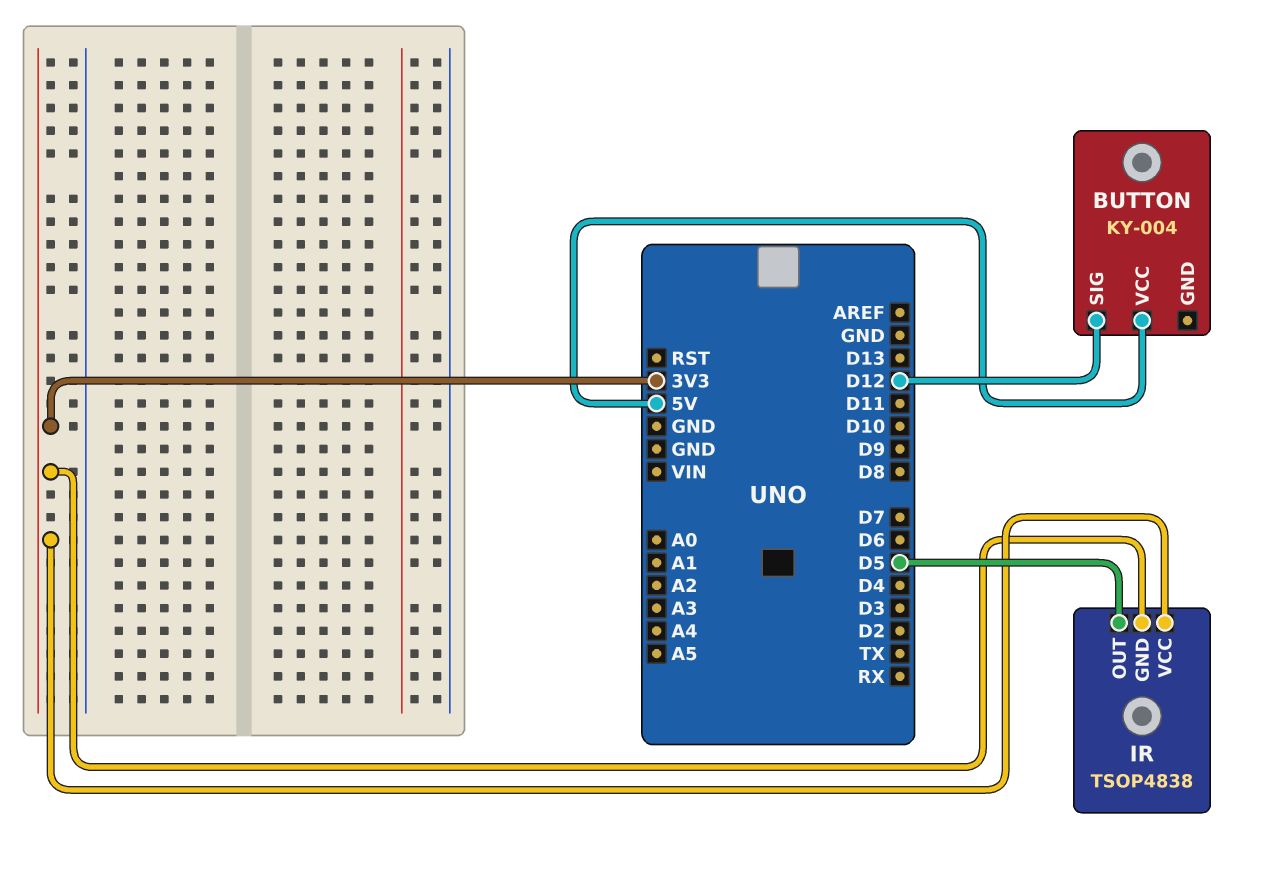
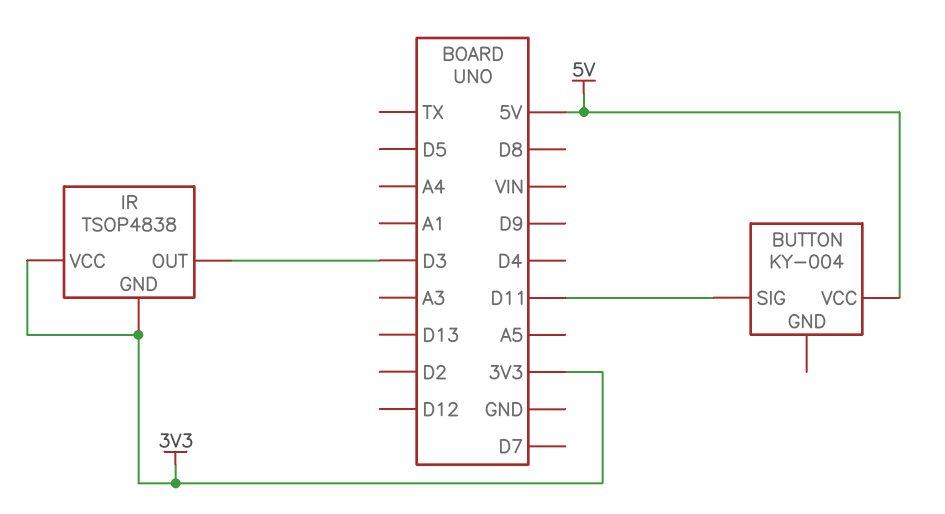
BUTTON pin SIG: D12 -> D11
IR pin OUT: D5 -> D3

